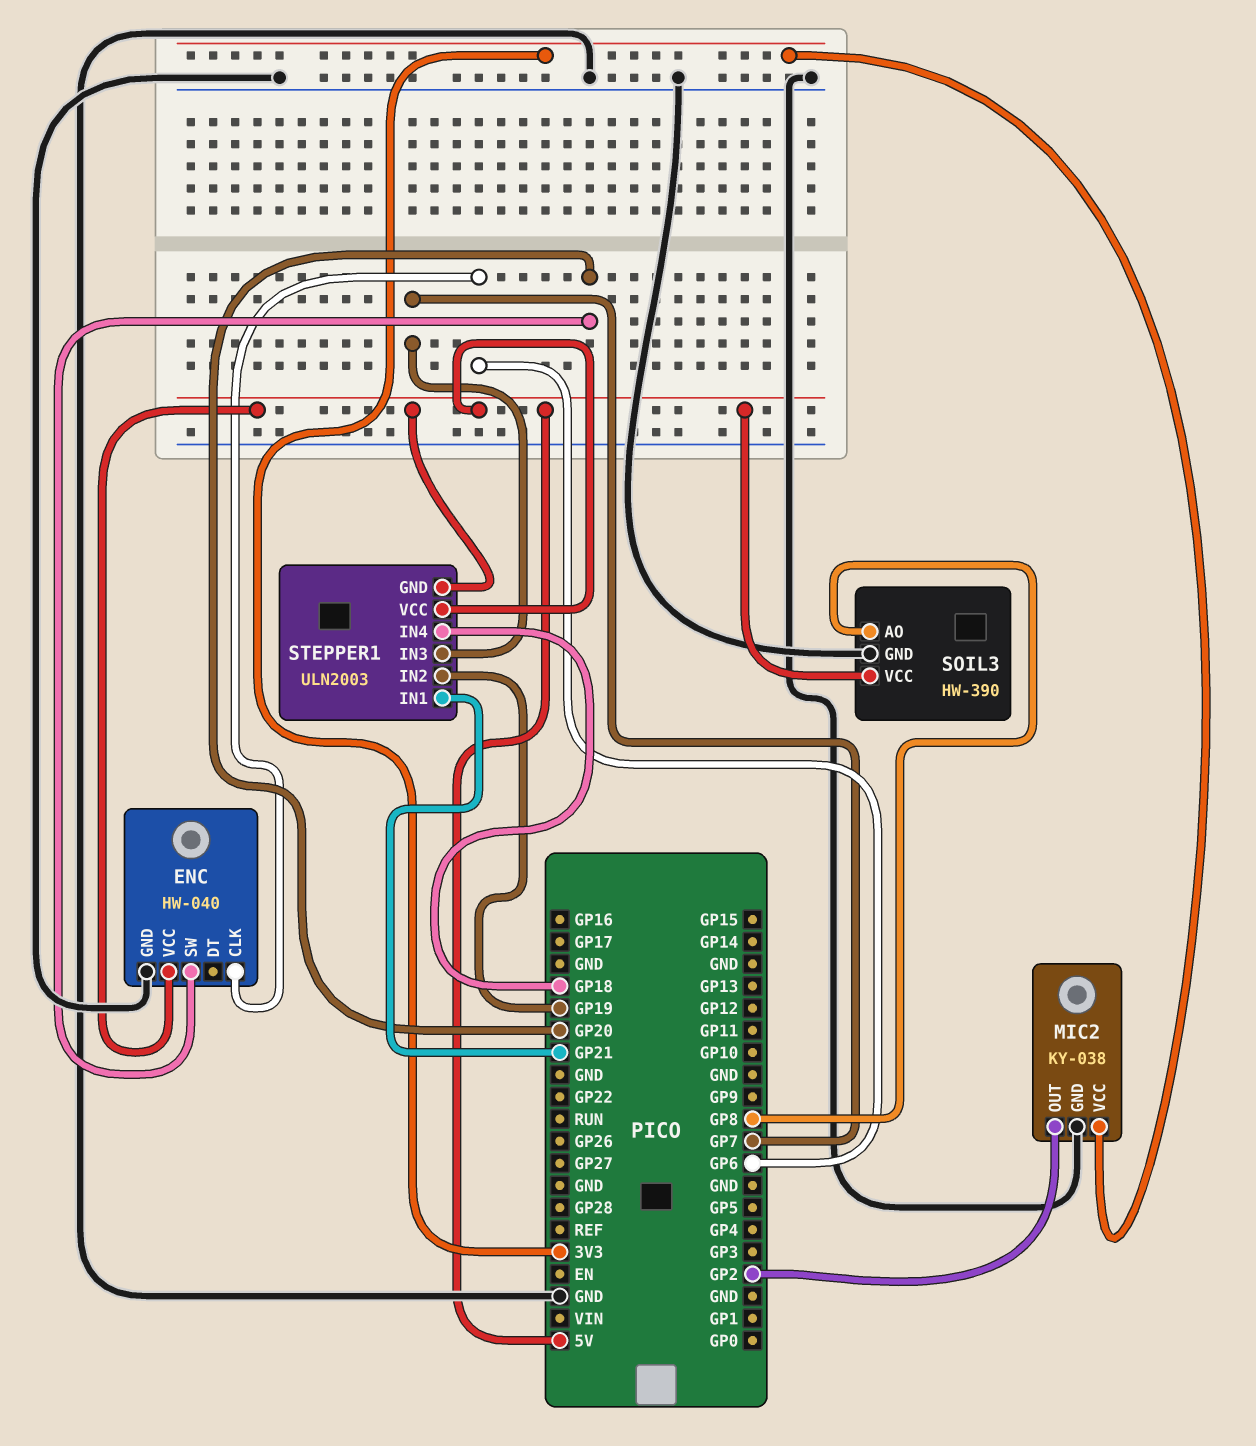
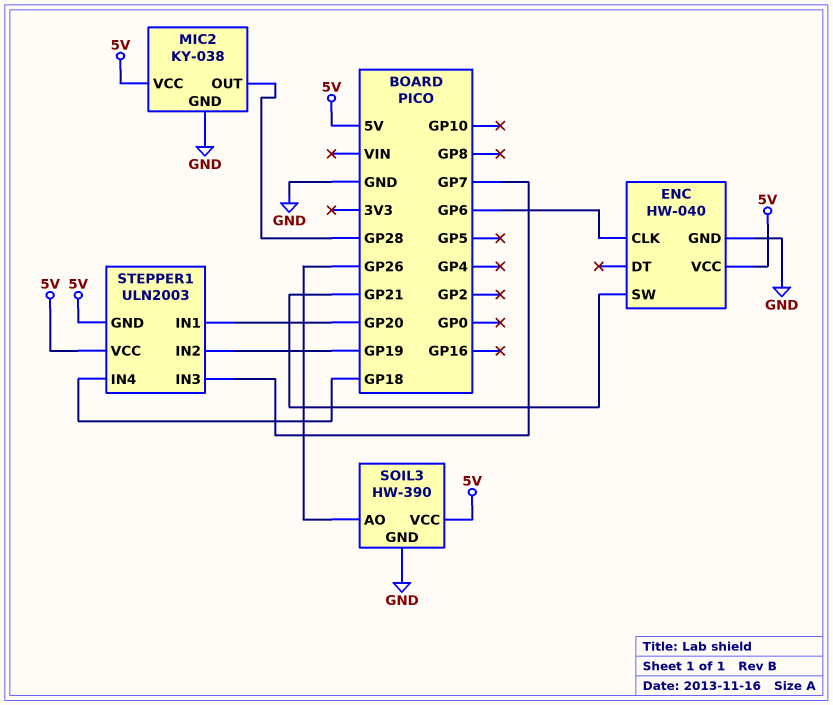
ENC pin SW: GP20 -> GP21
MIC2 pin OUT: GP2 -> GP28
MIC2 pin VCC: 3V3 -> 5V
SOIL3 pin AO: GP8 -> GP26
STEPPER1 pin IN1: GP21 -> GP20

